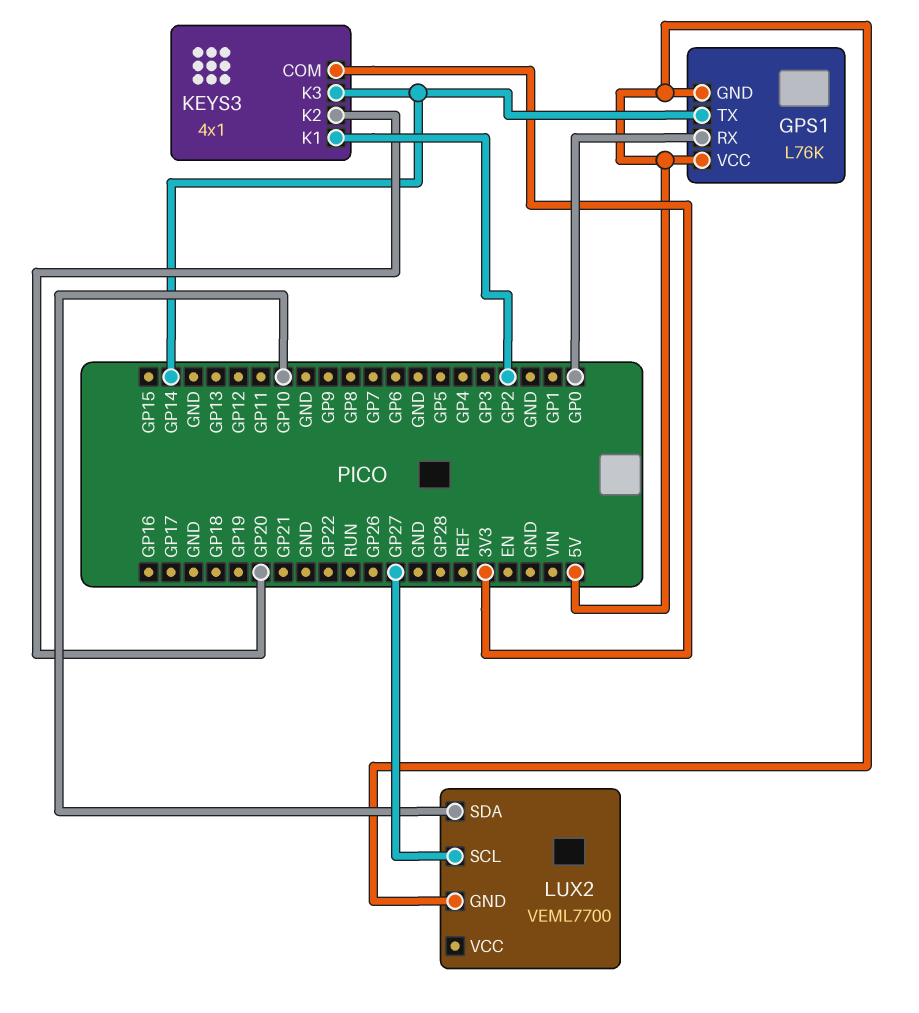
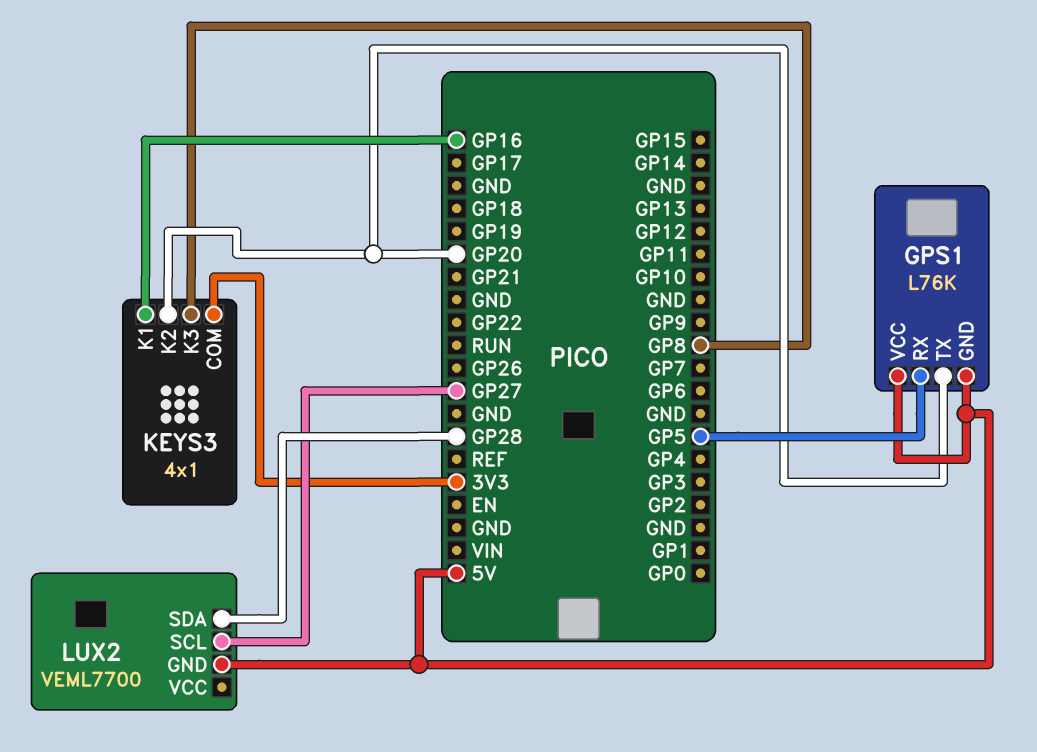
GPS1 pin RX: GP0 -> GP5
GPS1 pin TX: GP14 -> GP20
KEYS3 pin K1: GP2 -> GP16
KEYS3 pin K3: GP14 -> GP8
LUX2 pin SDA: GP10 -> GP28

